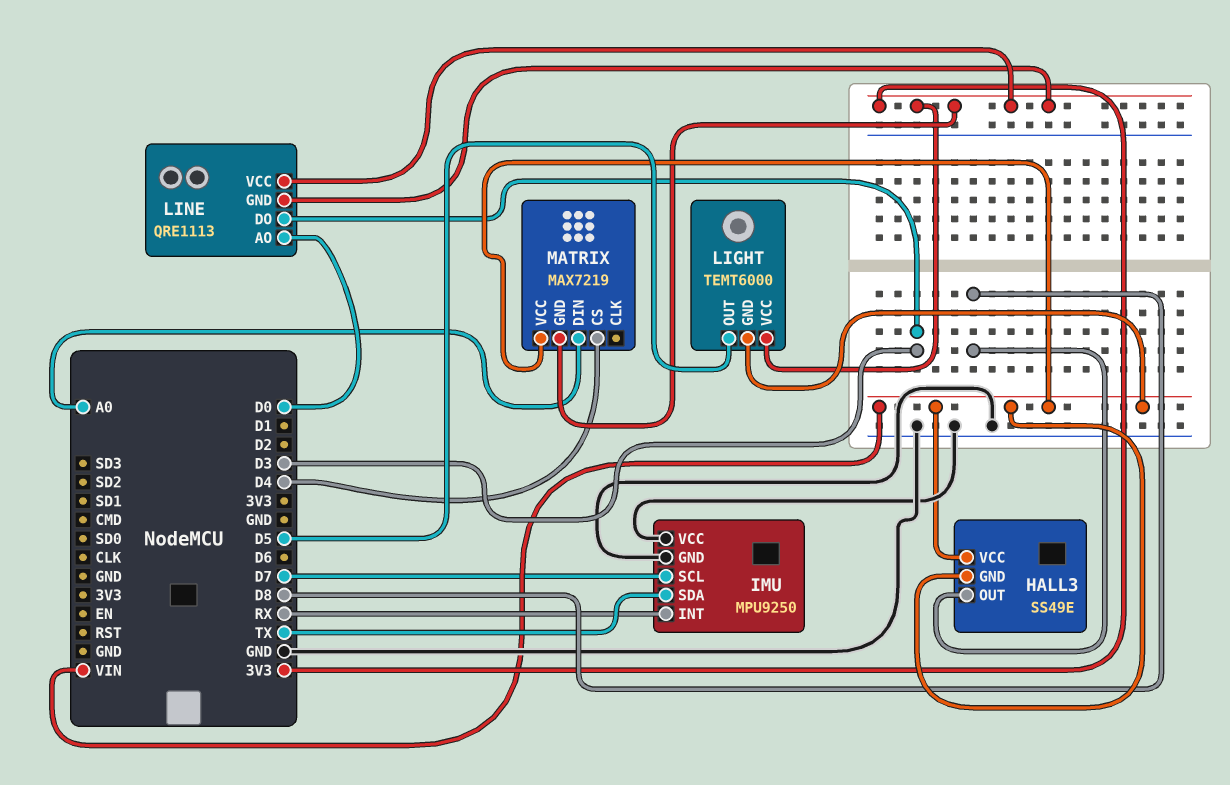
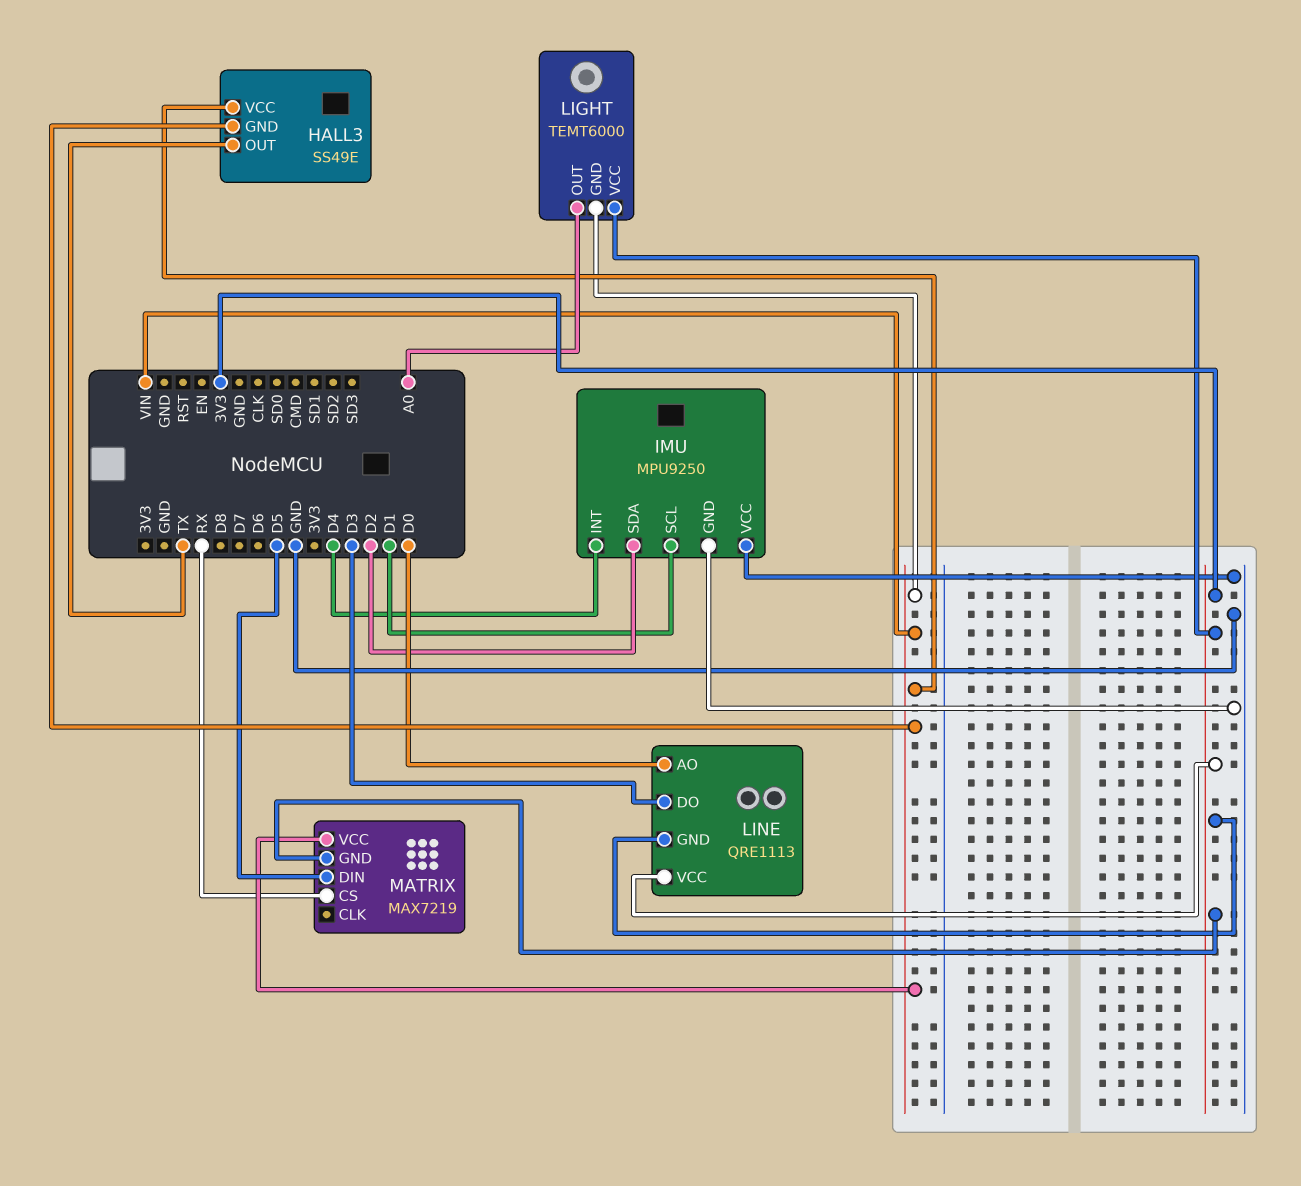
HALL3 pin OUT: D8 -> TX
IMU pin INT: RX -> D4
IMU pin SCL: D7 -> D1
IMU pin SDA: TX -> D2
LIGHT pin OUT: D5 -> A0
MATRIX pin CS: D4 -> RX
MATRIX pin DIN: A0 -> D5

